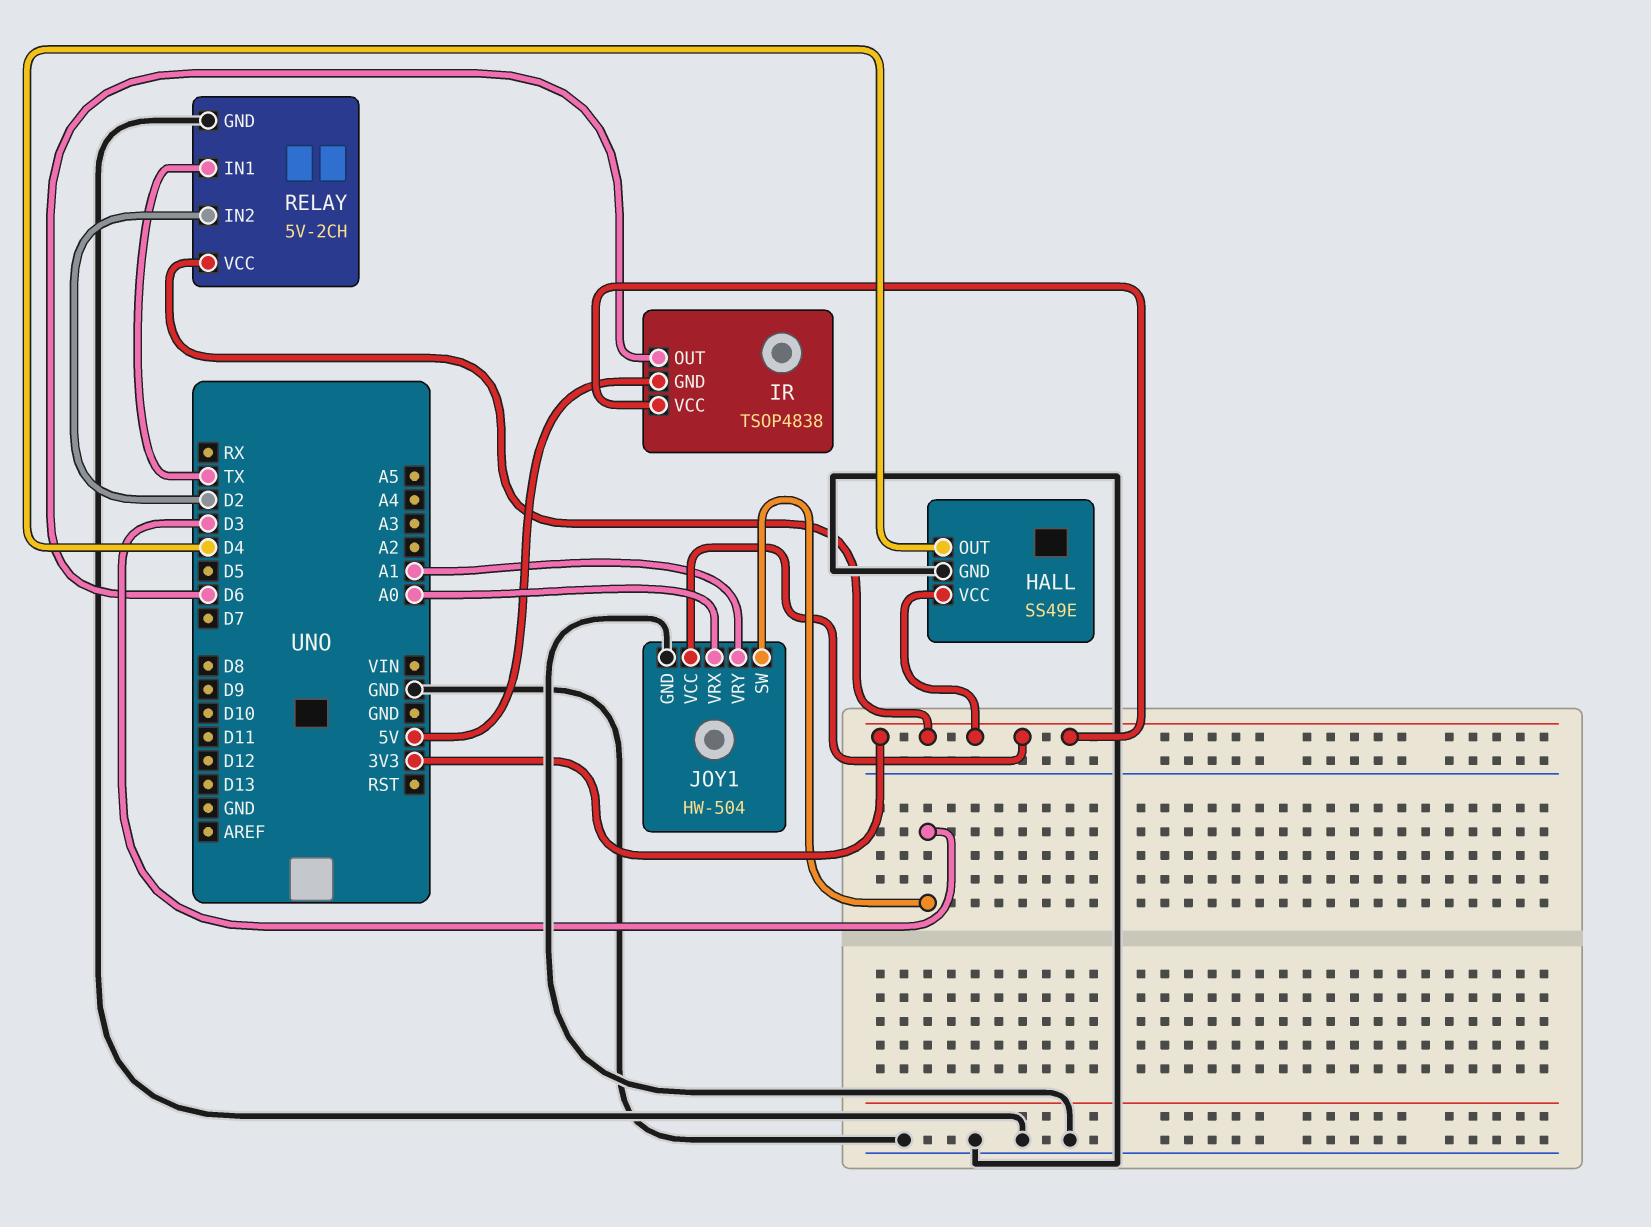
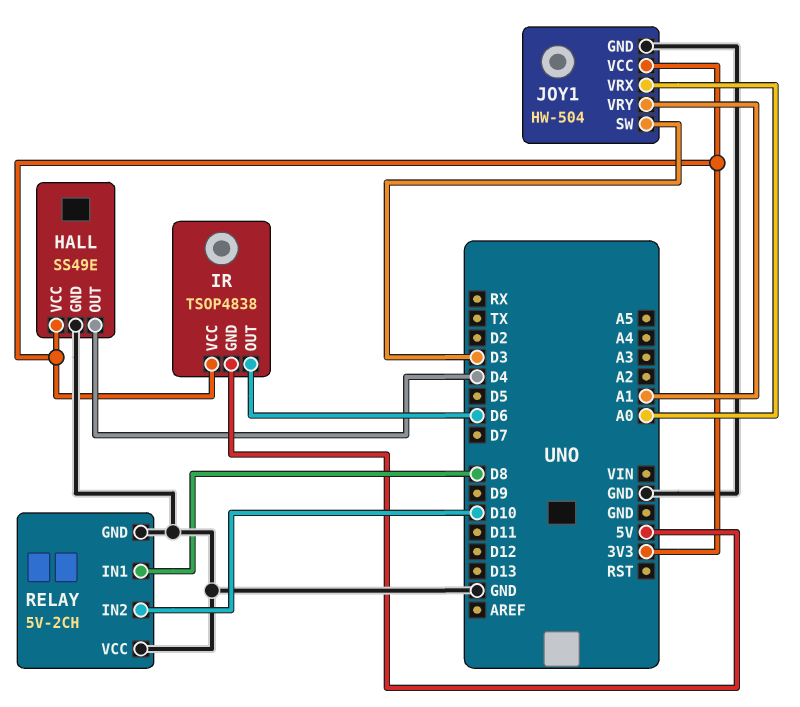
RELAY pin IN1: TX -> D8
RELAY pin IN2: D2 -> D10
RELAY pin VCC: 3V3 -> GND

